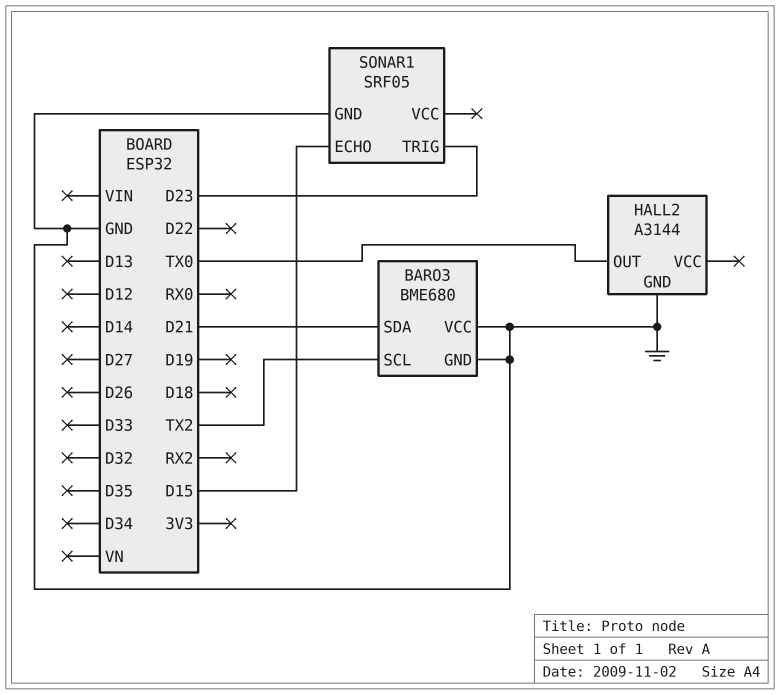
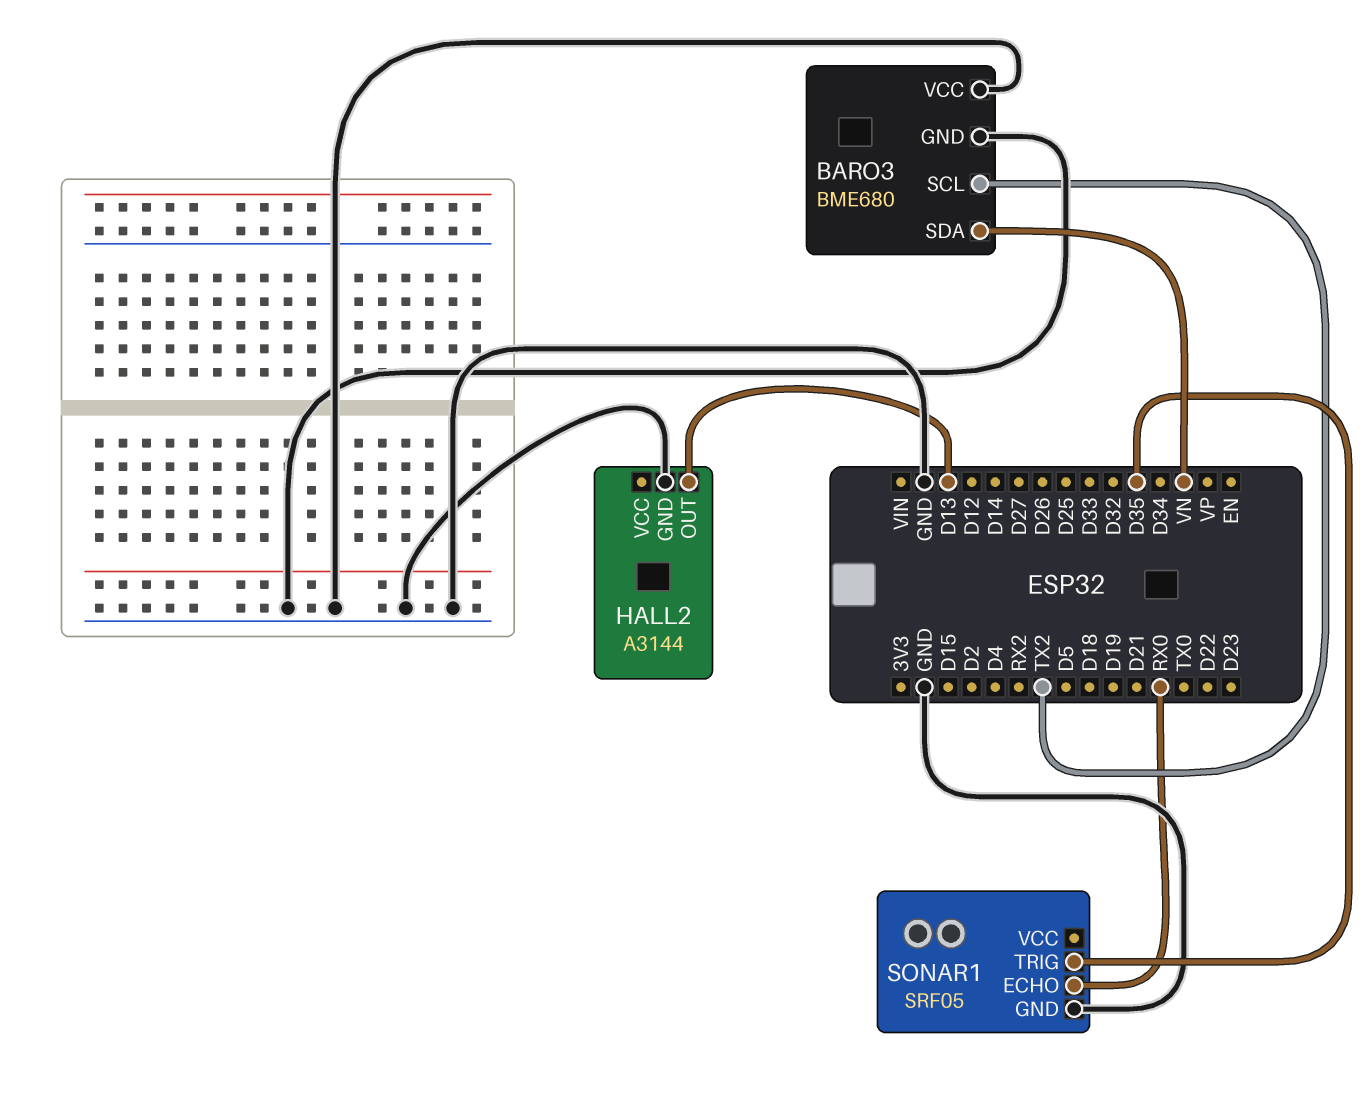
BARO3 pin SDA: D21 -> VN
HALL2 pin OUT: TX0 -> D13
SONAR1 pin ECHO: D15 -> RX0
SONAR1 pin TRIG: D23 -> D35

